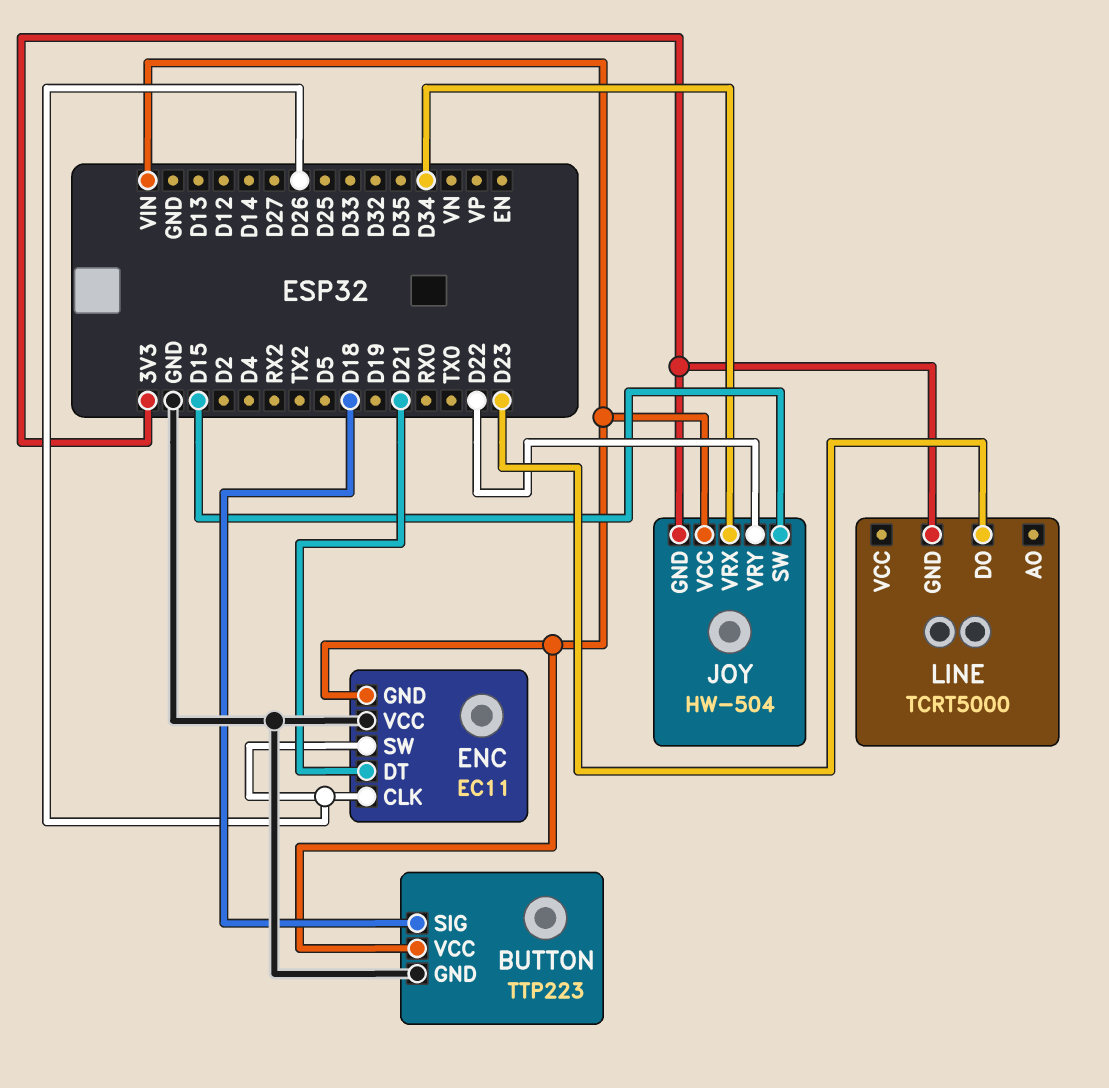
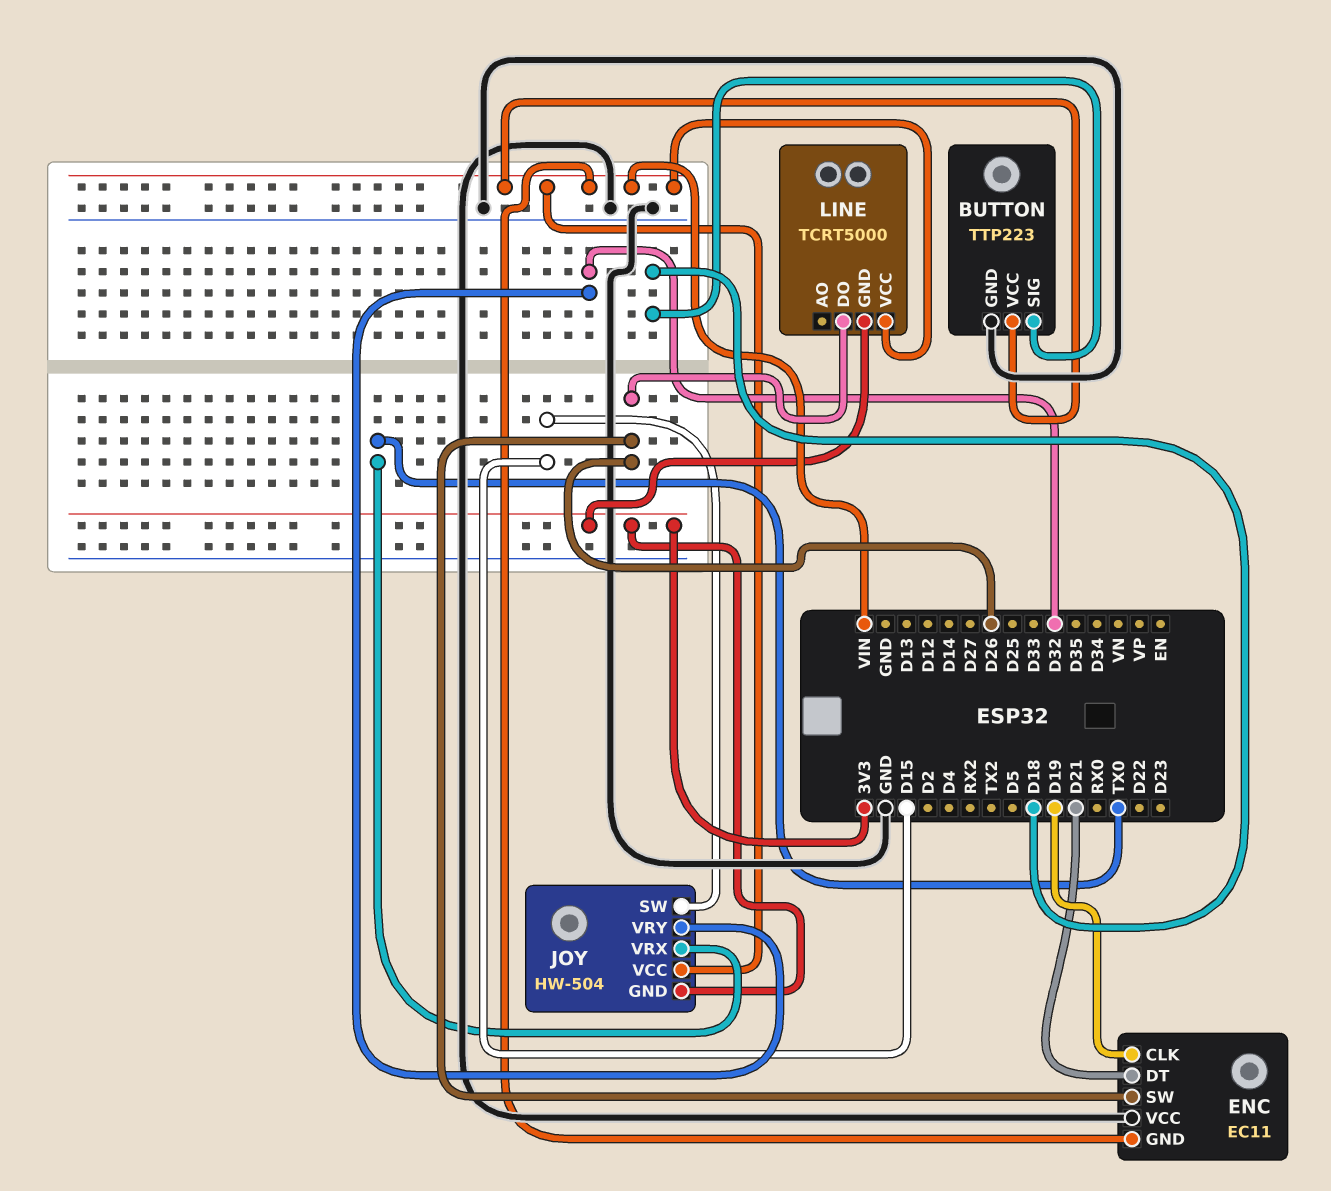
ENC pin CLK: D26 -> D19
JOY pin VRX: D34 -> TX0
JOY pin VRY: D22 -> D32
LINE pin DO: D23 -> D26
LINE pin VCC: none -> VIN

